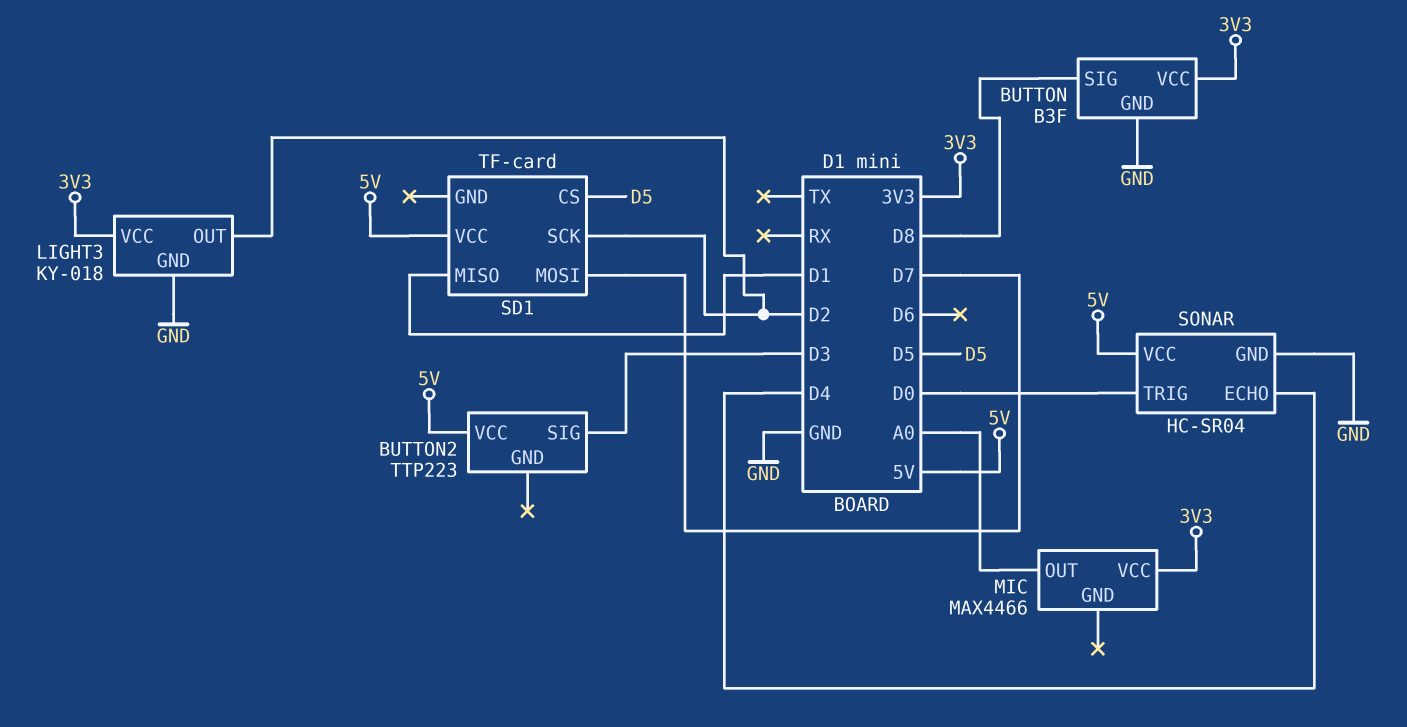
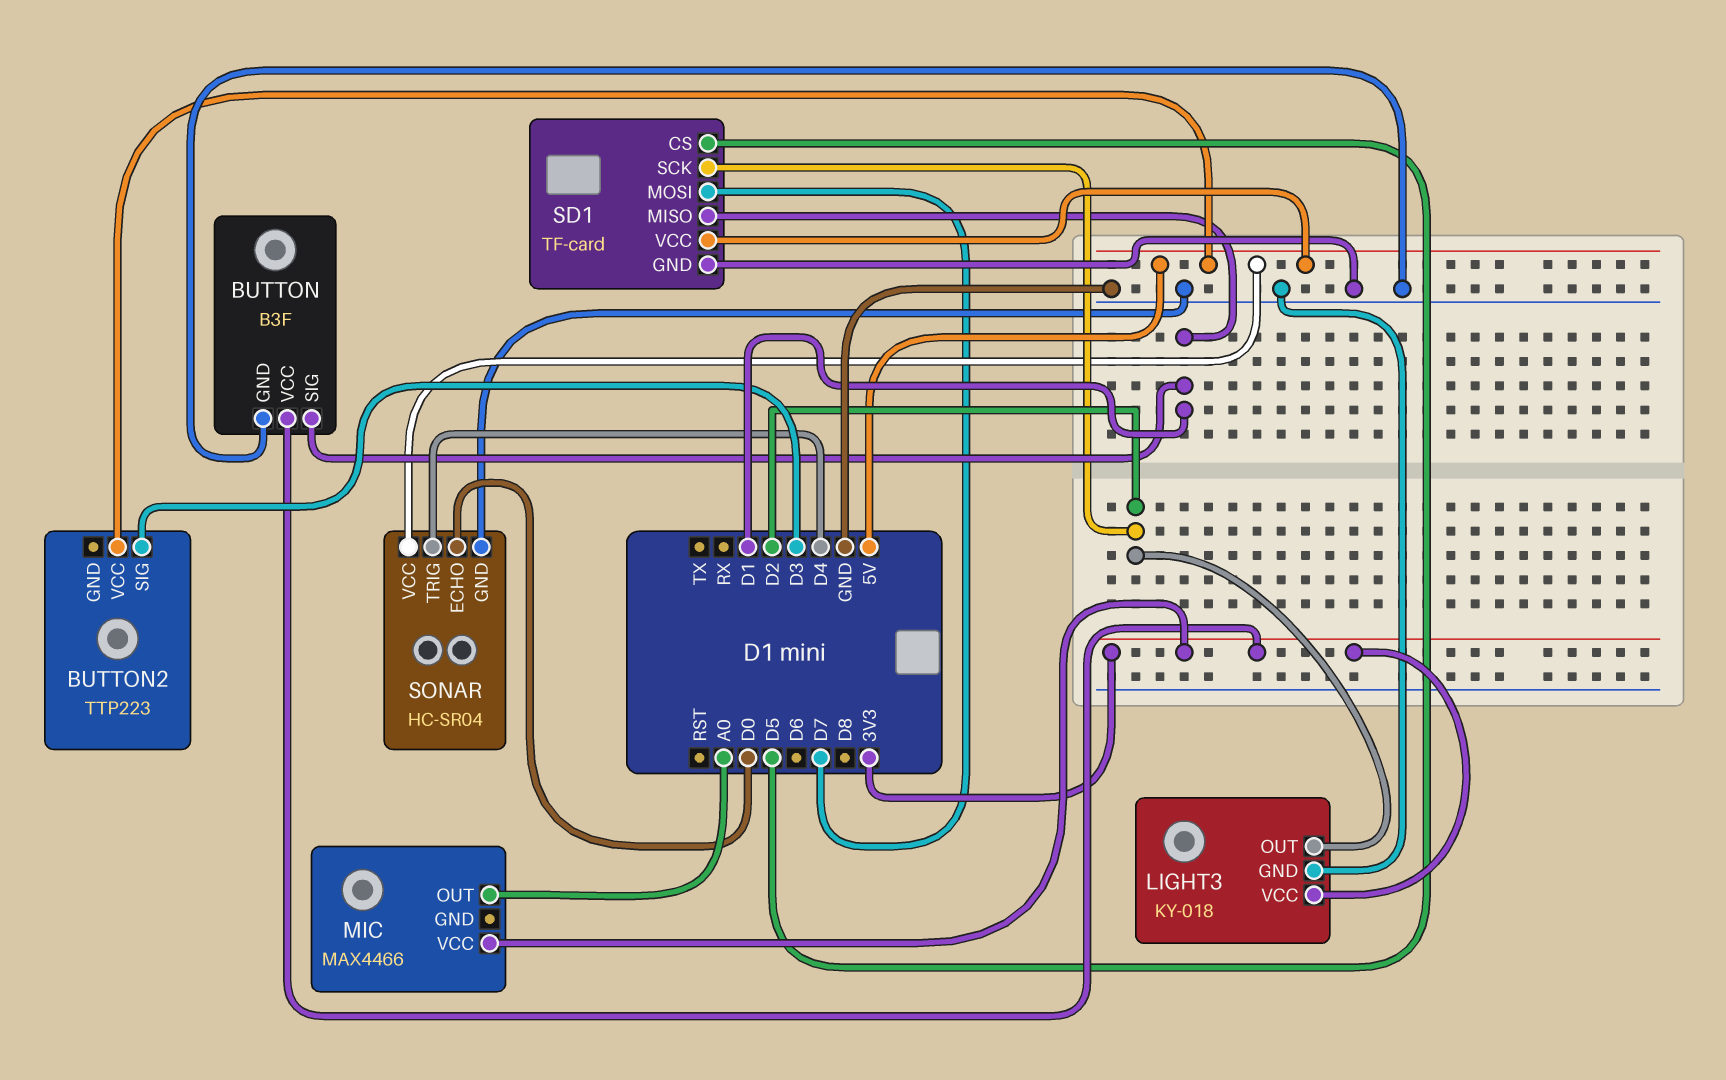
BUTTON pin SIG: D8 -> D1
SD1 pin GND: none -> GND
SONAR pin ECHO: D4 -> D0
SONAR pin TRIG: D0 -> D4

